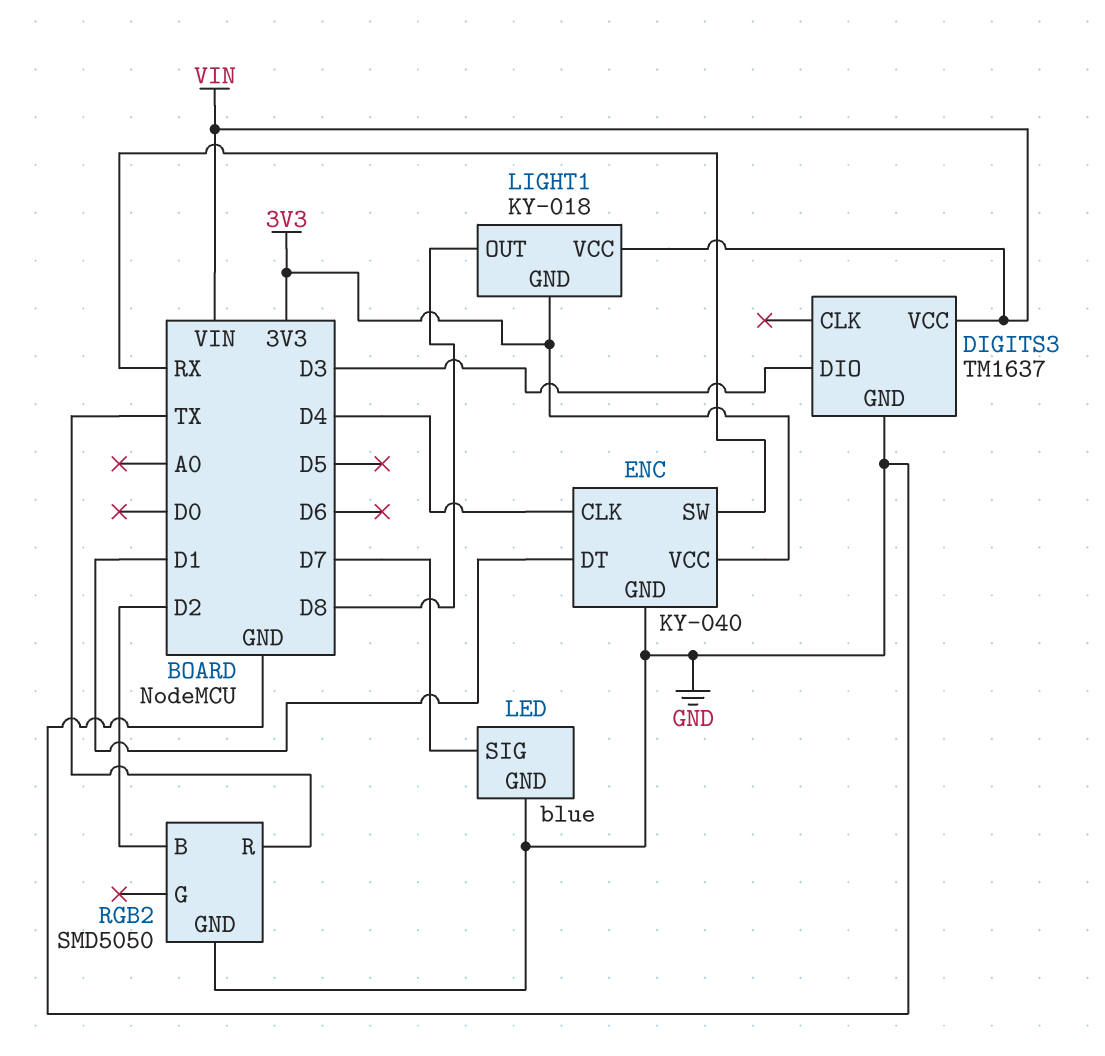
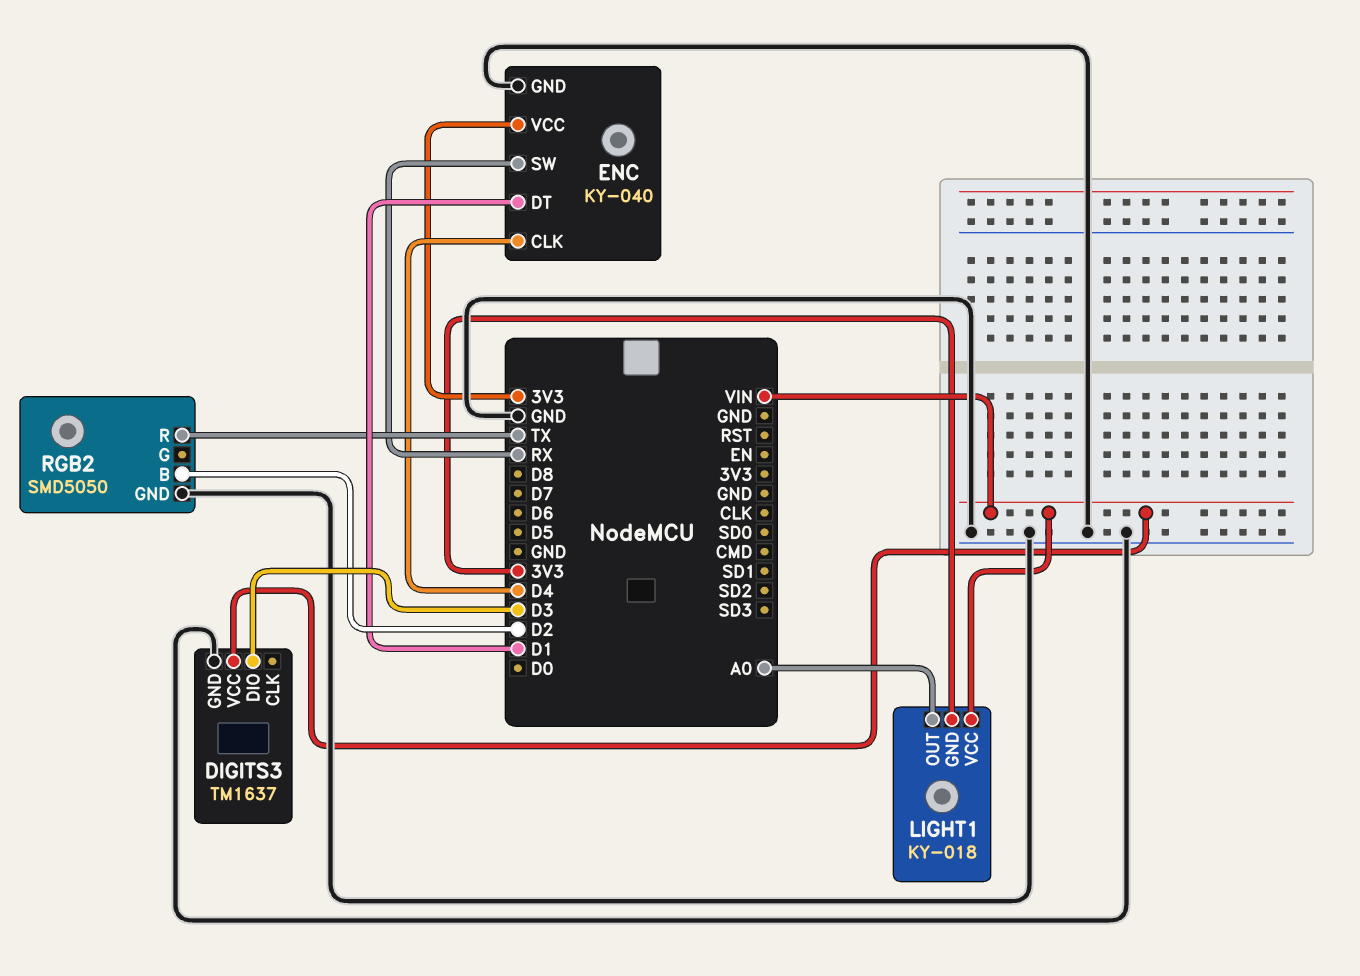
LED: blue -> none
LED pin GND: GND -> none
LED pin SIG: D7 -> none
LIGHT1 pin OUT: D8 -> A0

